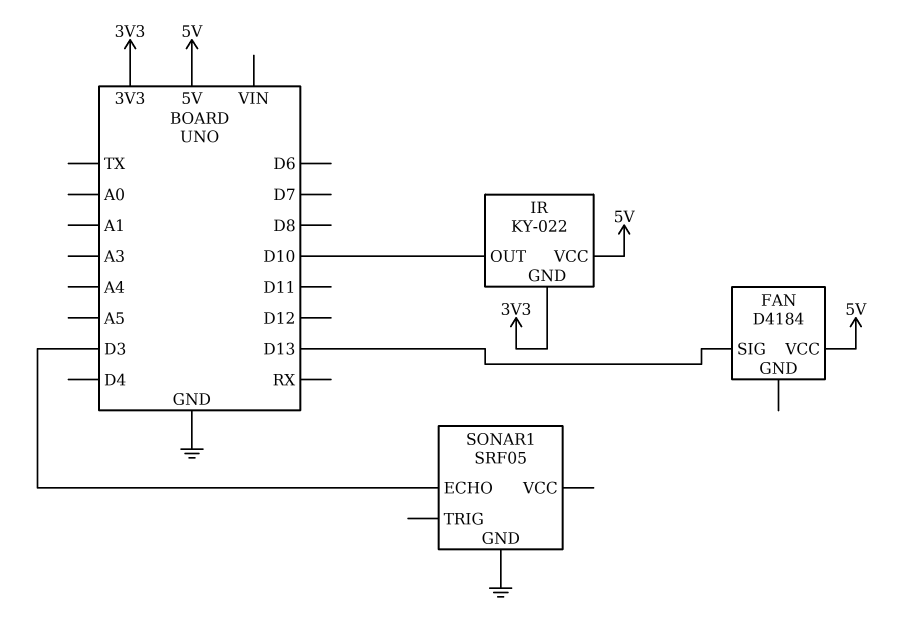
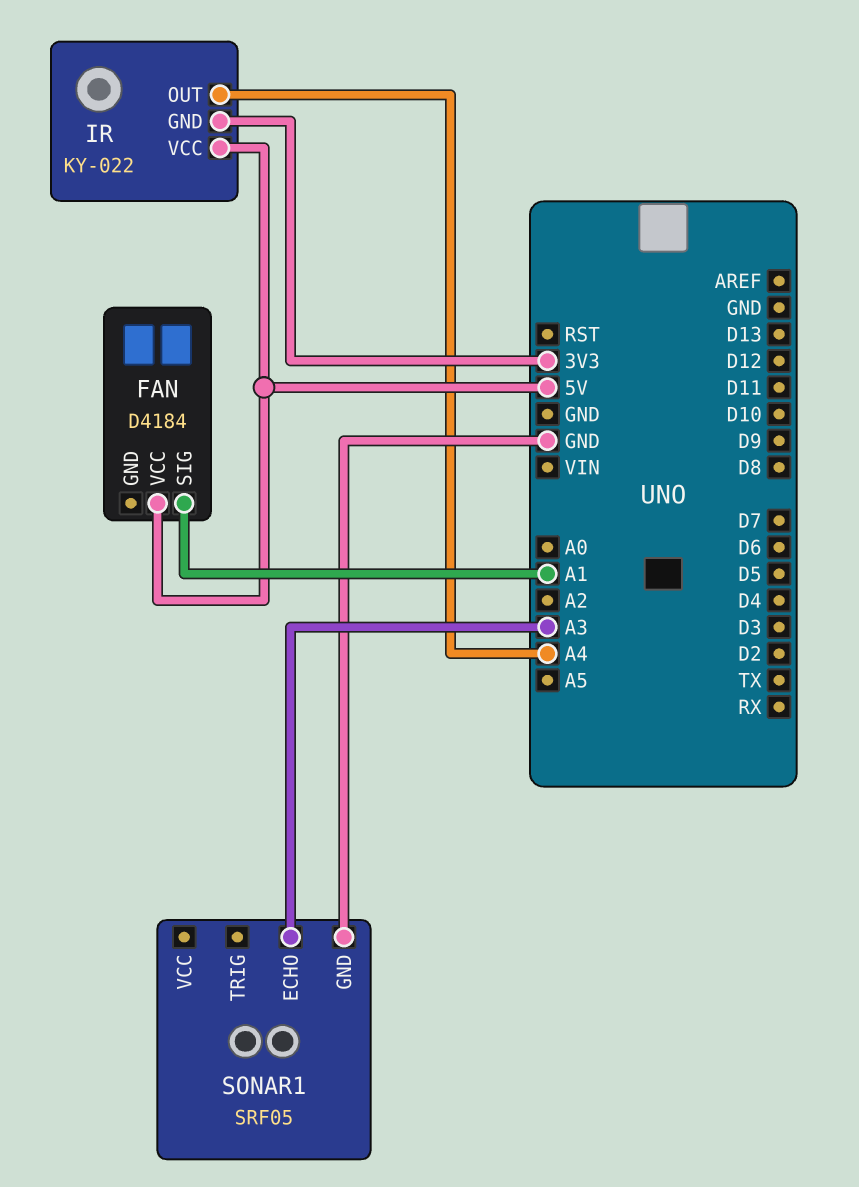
FAN pin SIG: D13 -> A1
IR pin OUT: D10 -> A4
SONAR1 pin ECHO: D3 -> A3

